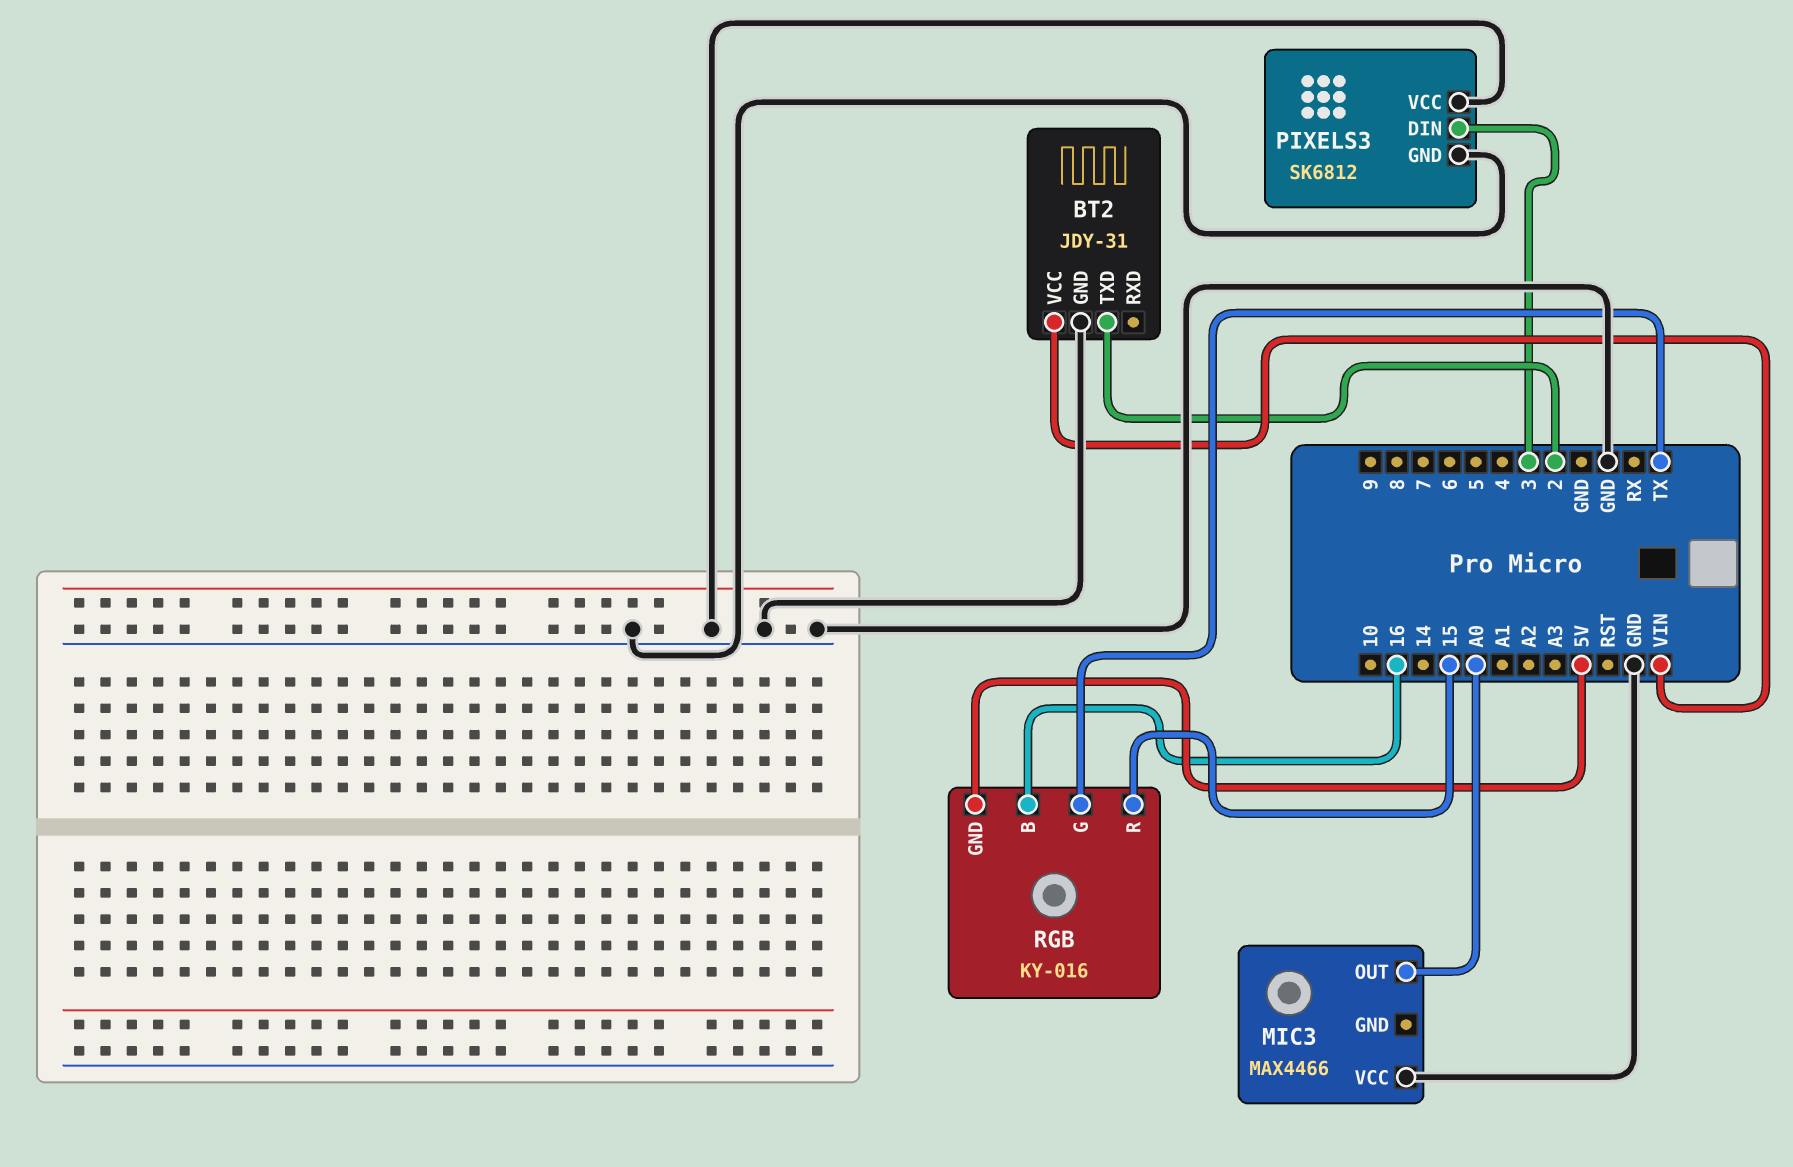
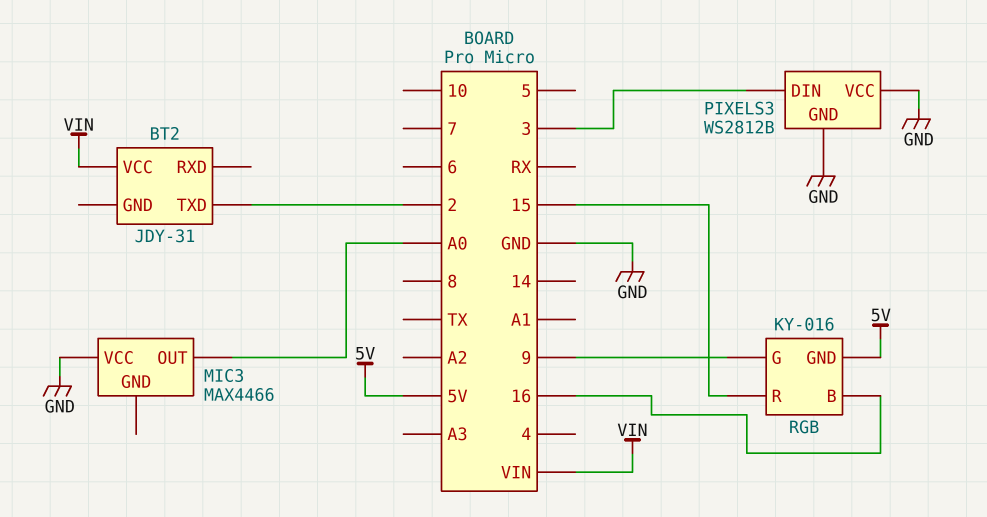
BT2 pin GND: GND -> none
PIXELS3: SK6812 -> WS2812B
RGB pin G: TX -> 9

